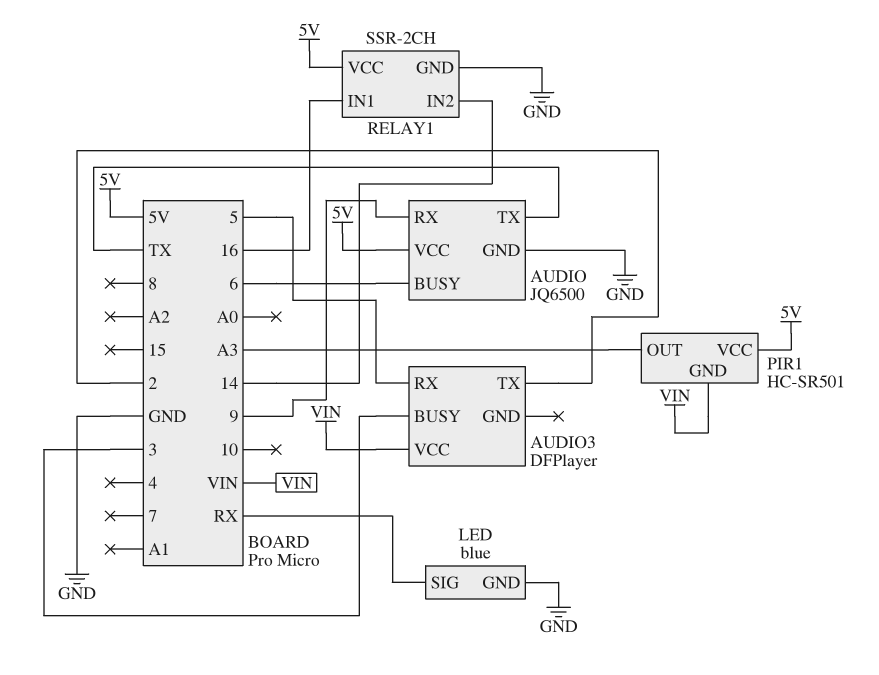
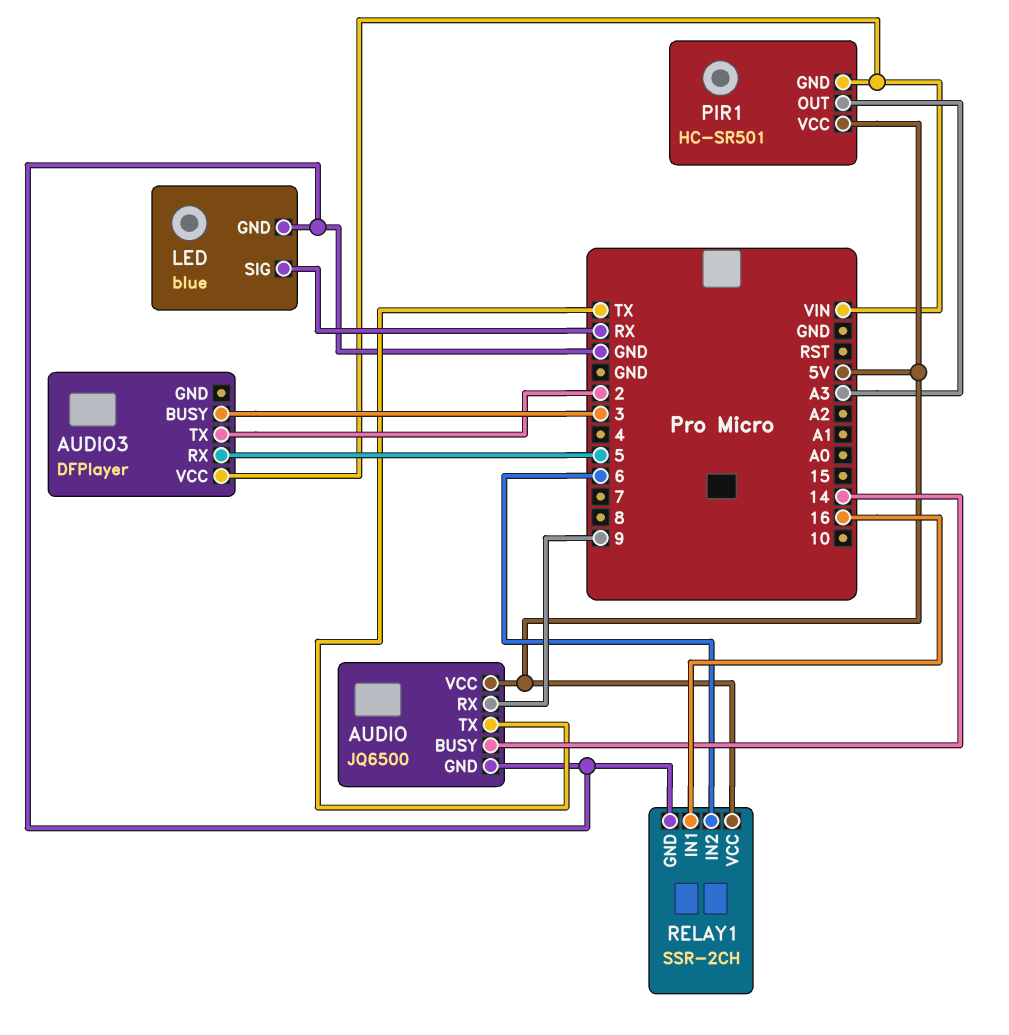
AUDIO pin BUSY: 6 -> 14
RELAY1 pin IN2: 14 -> 6

